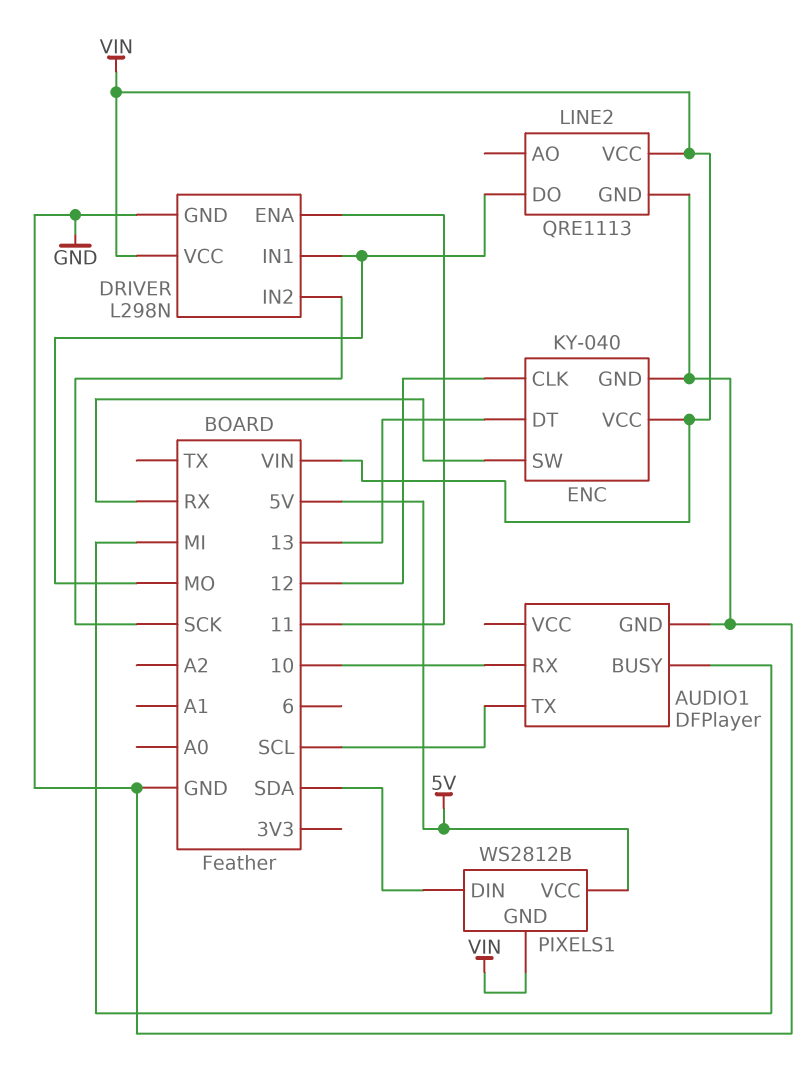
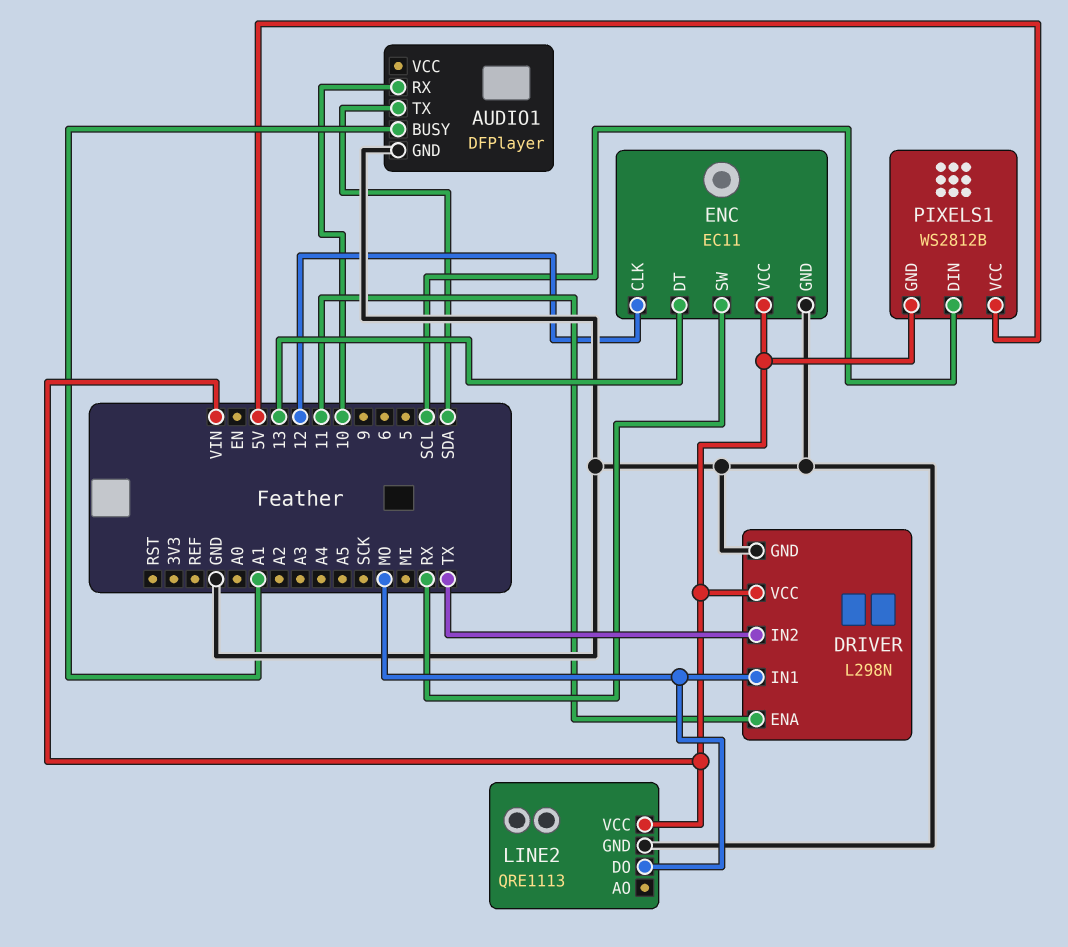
AUDIO1 pin BUSY: MI -> A1
AUDIO1 pin TX: SCL -> SDA
DRIVER pin IN2: SCK -> TX
ENC: KY-040 -> EC11
PIXELS1 pin DIN: SDA -> SCL

